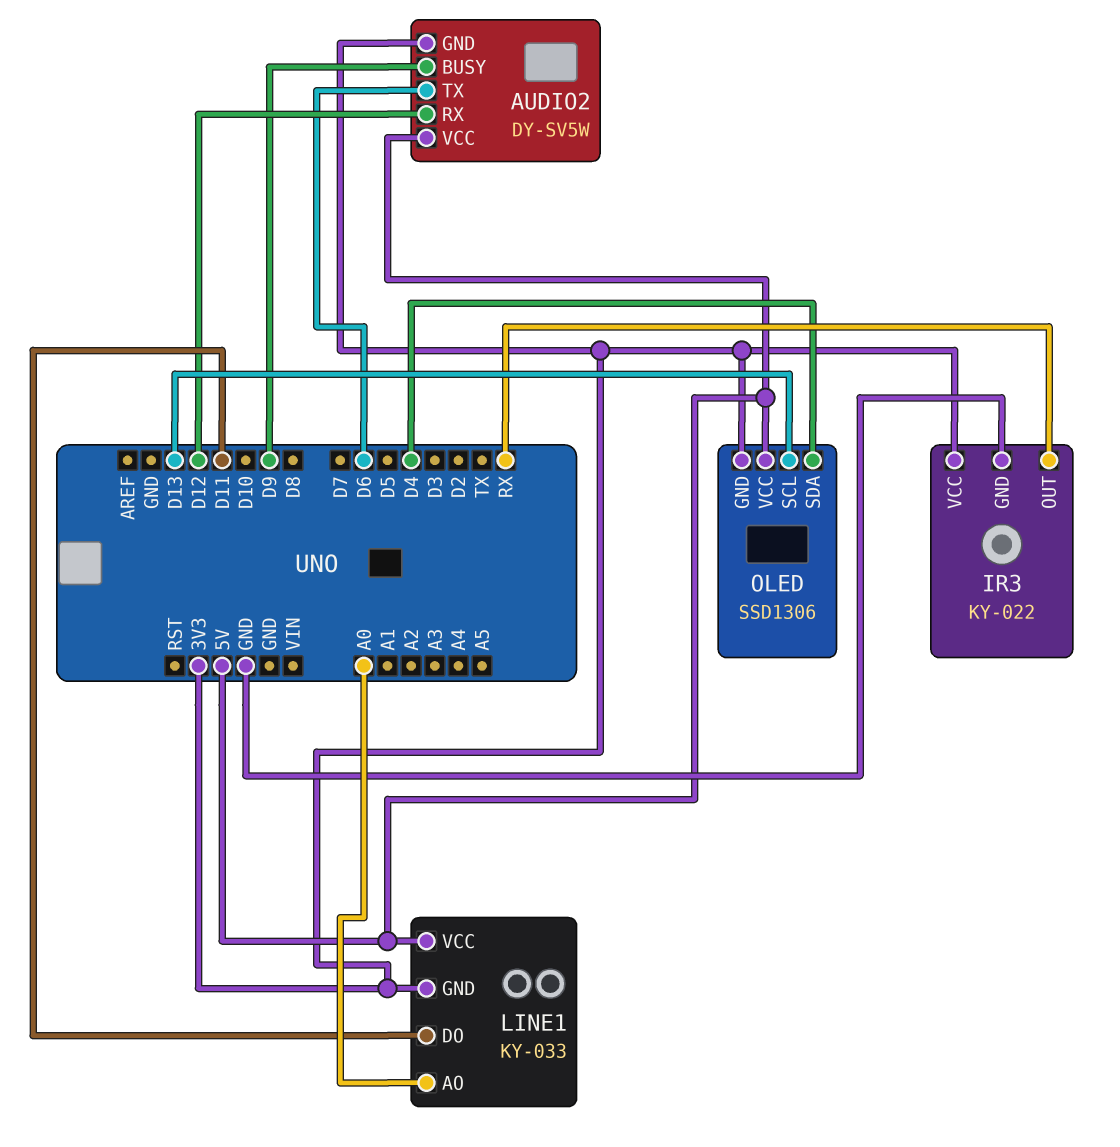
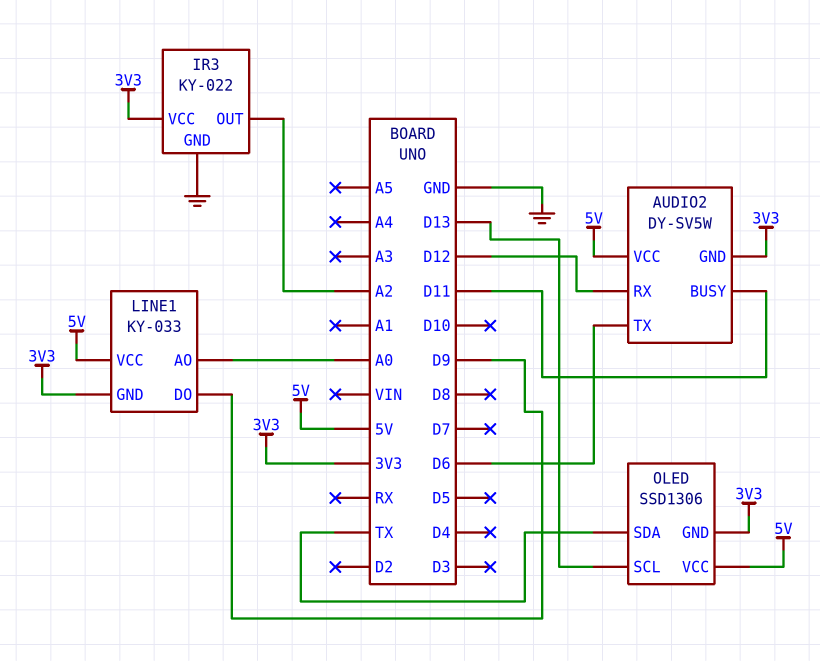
AUDIO2 pin BUSY: D9 -> D11
IR3 pin OUT: RX -> A2
LINE1 pin DO: D11 -> D9
OLED pin SDA: D4 -> TX

